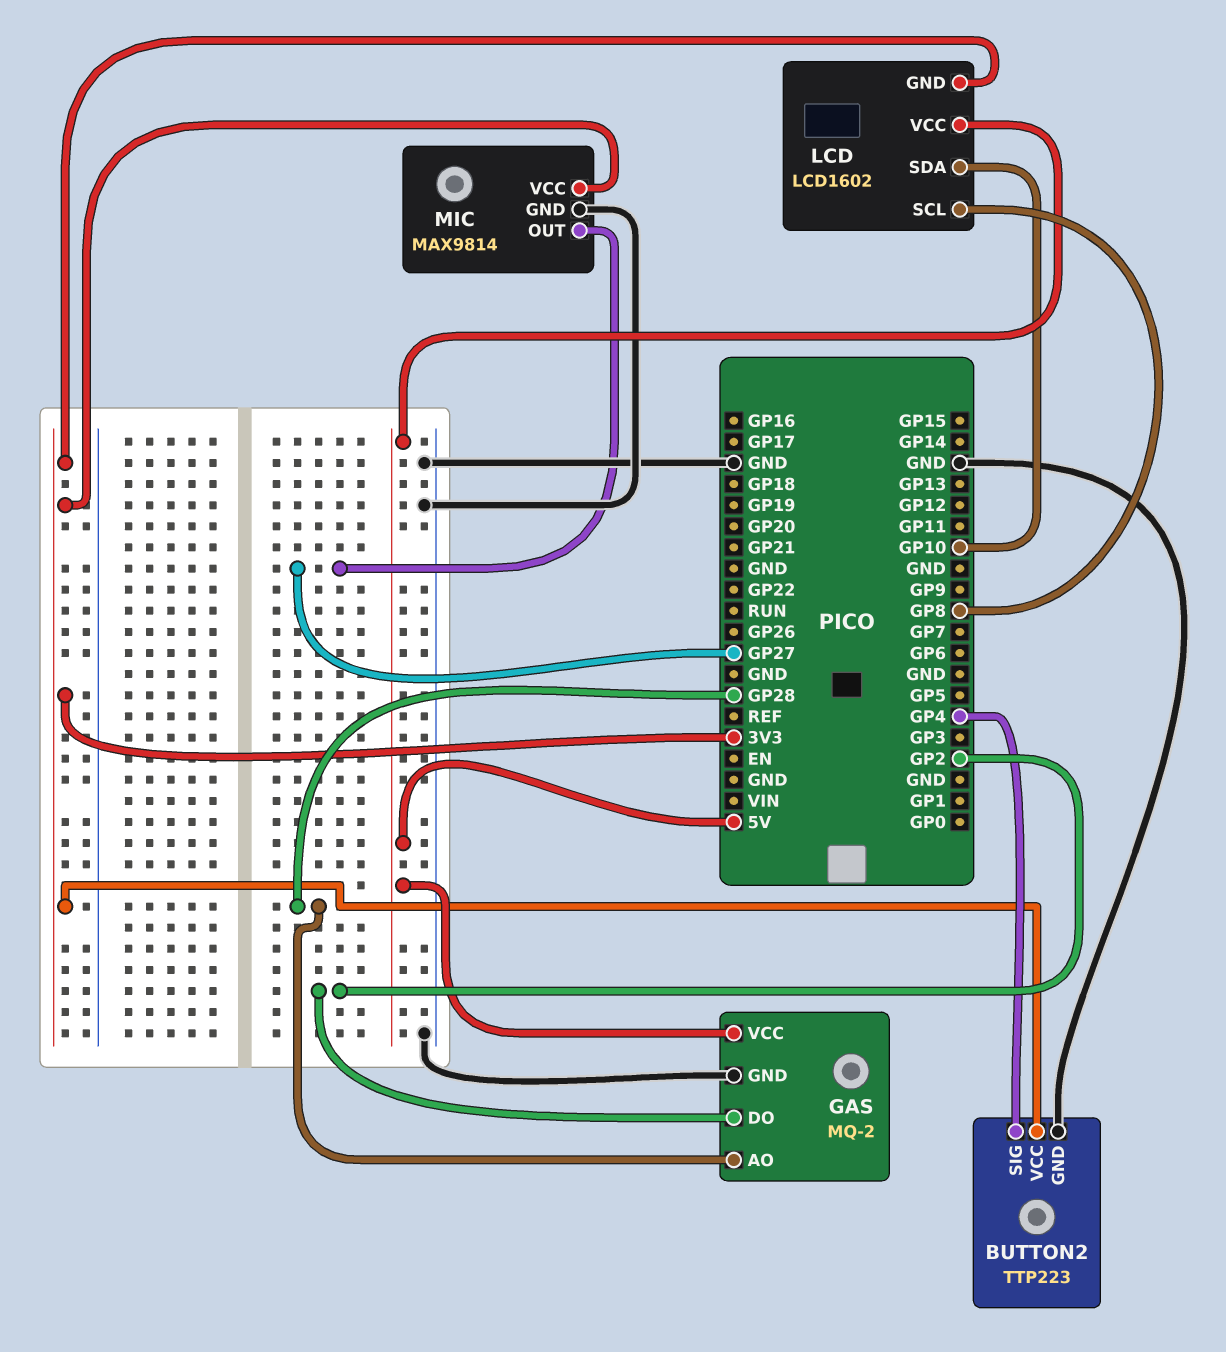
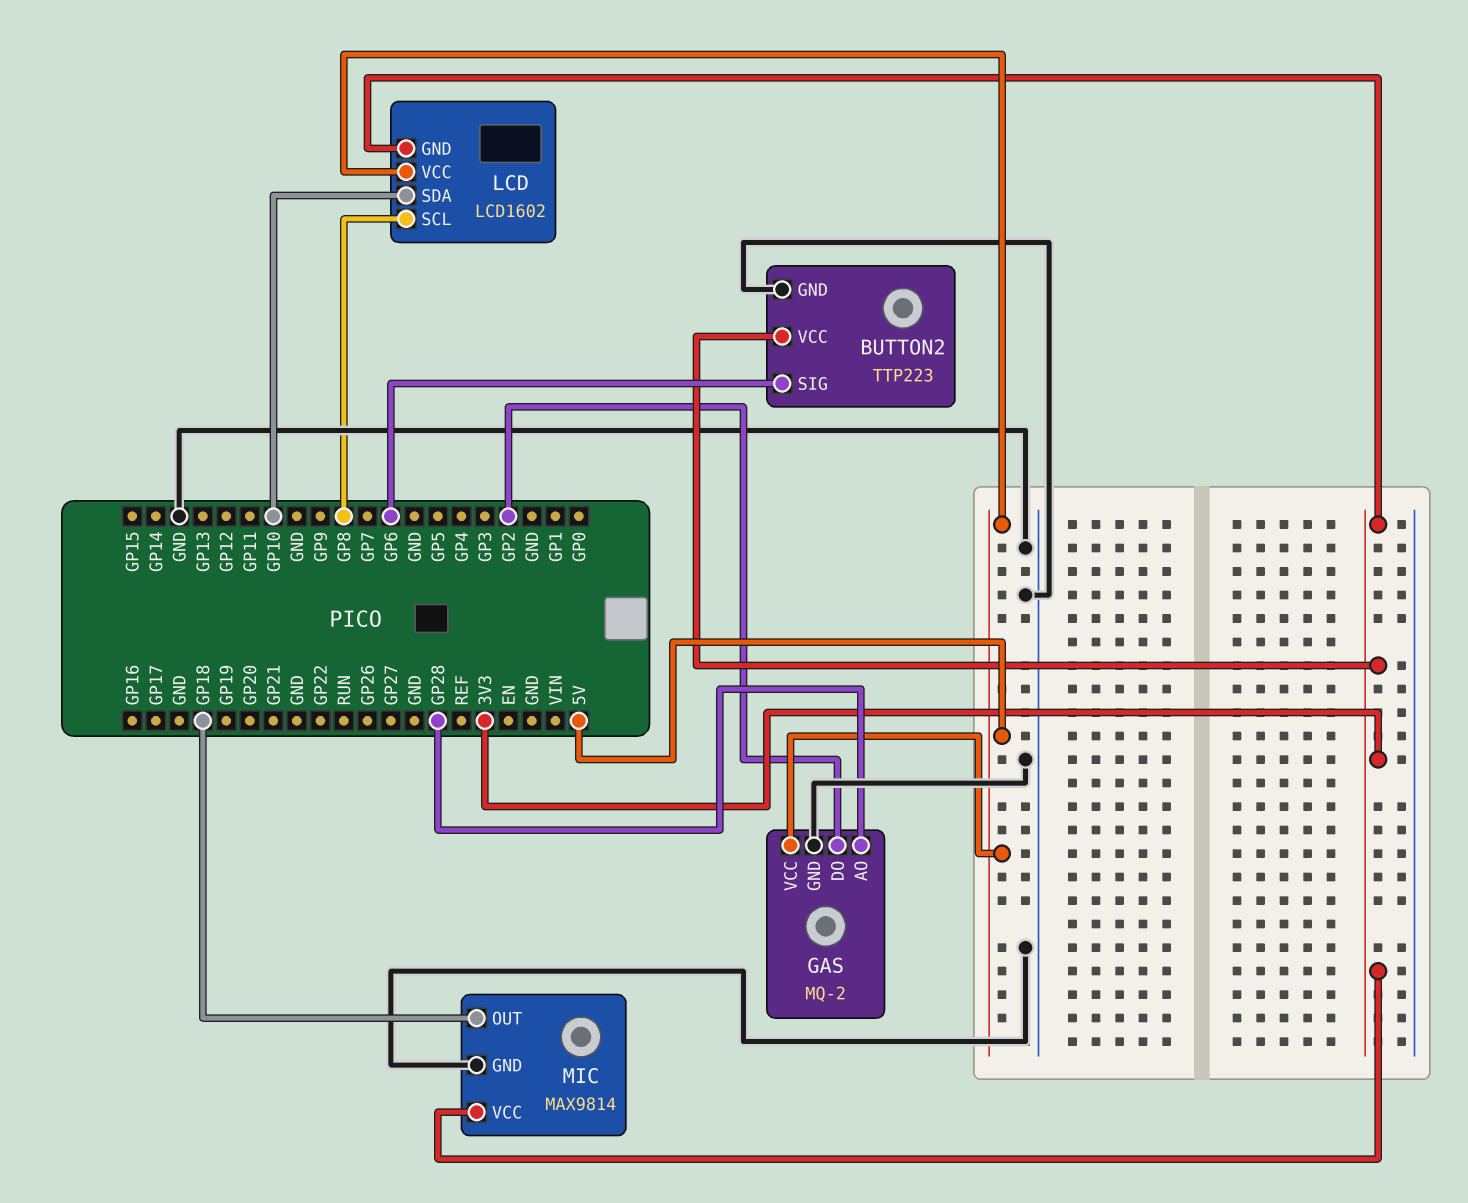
BUTTON2 pin SIG: GP4 -> GP6
MIC pin OUT: GP27 -> GP18

